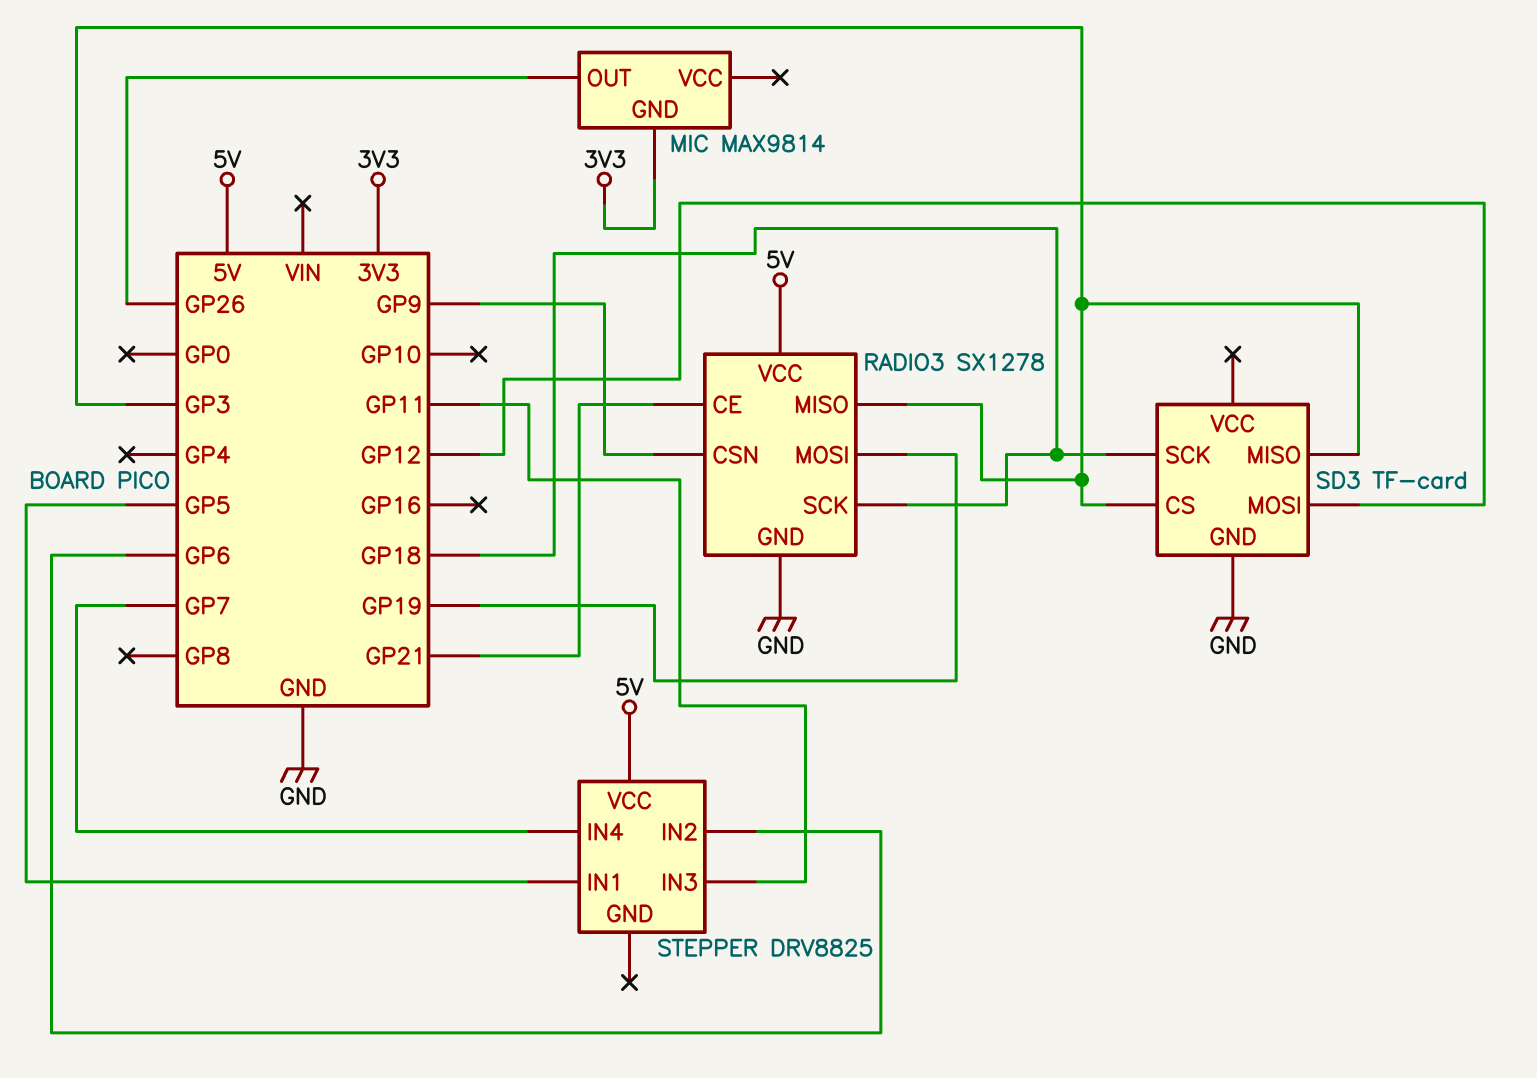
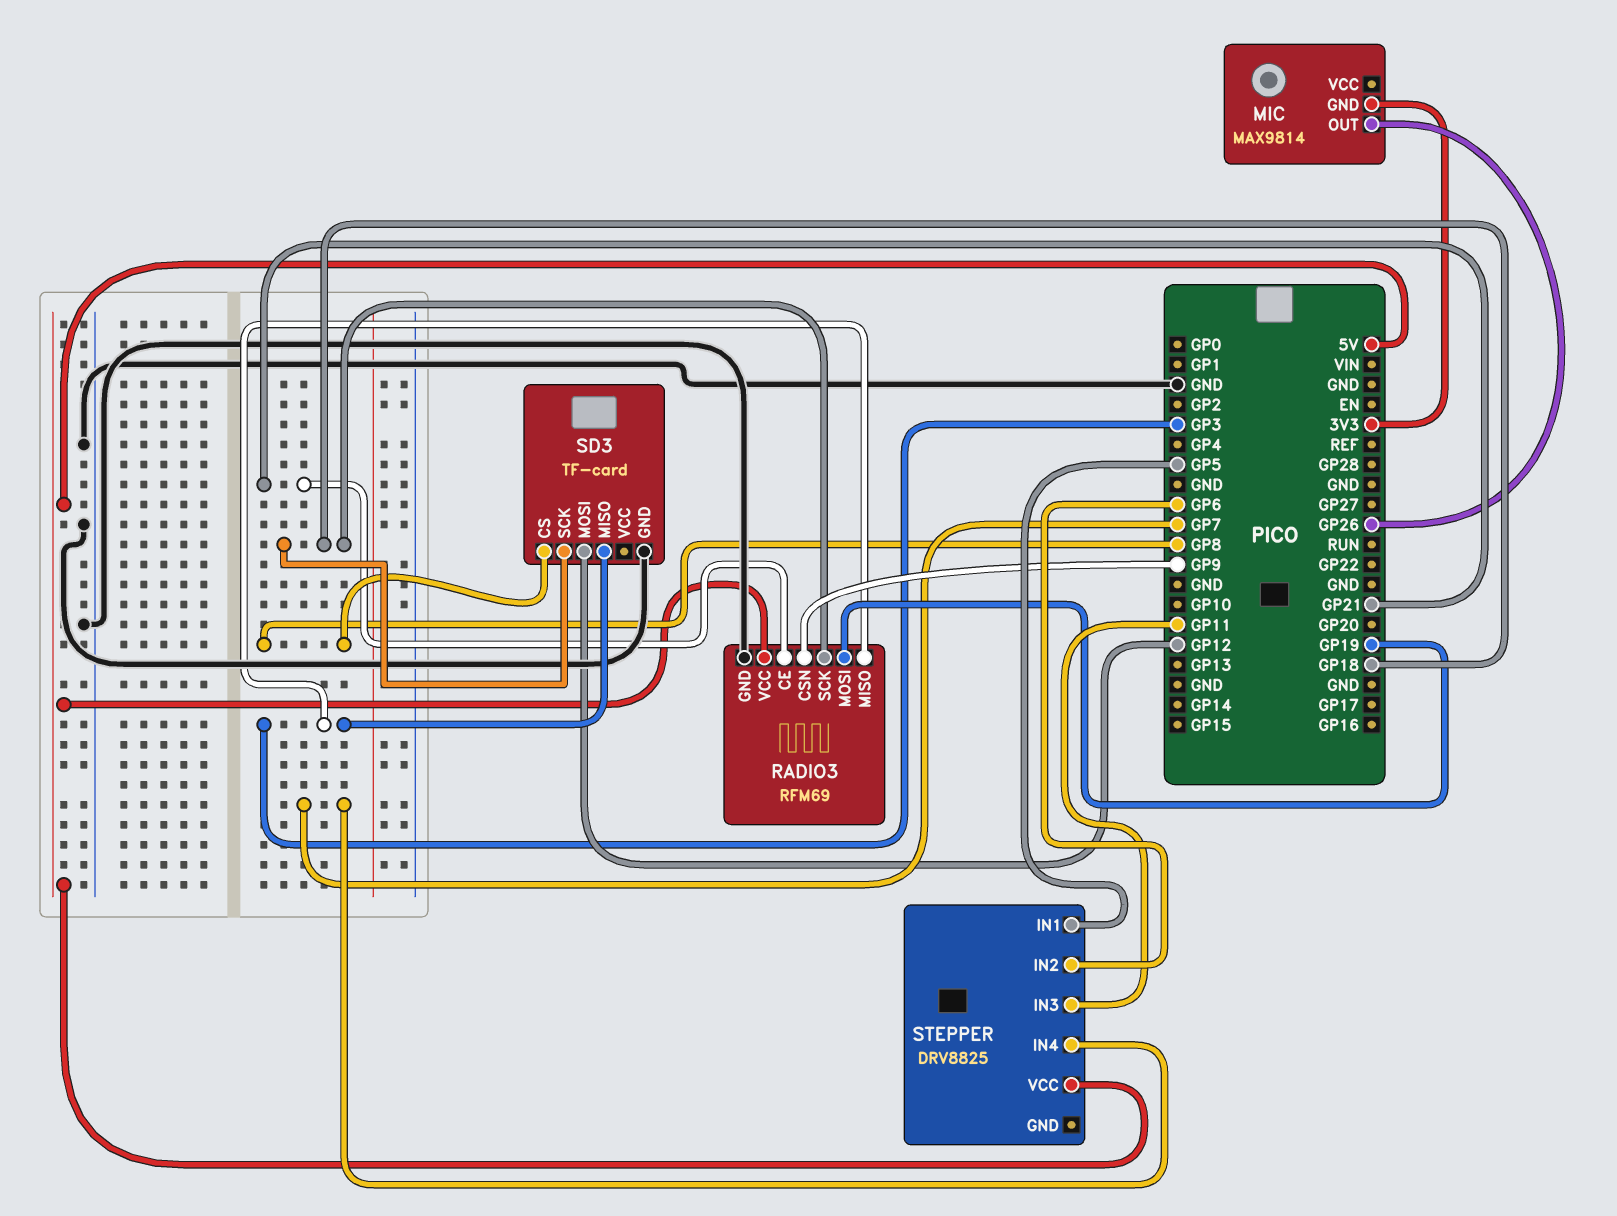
RADIO3: SX1278 -> RFM69
SD3 pin CS: GP3 -> GP8

